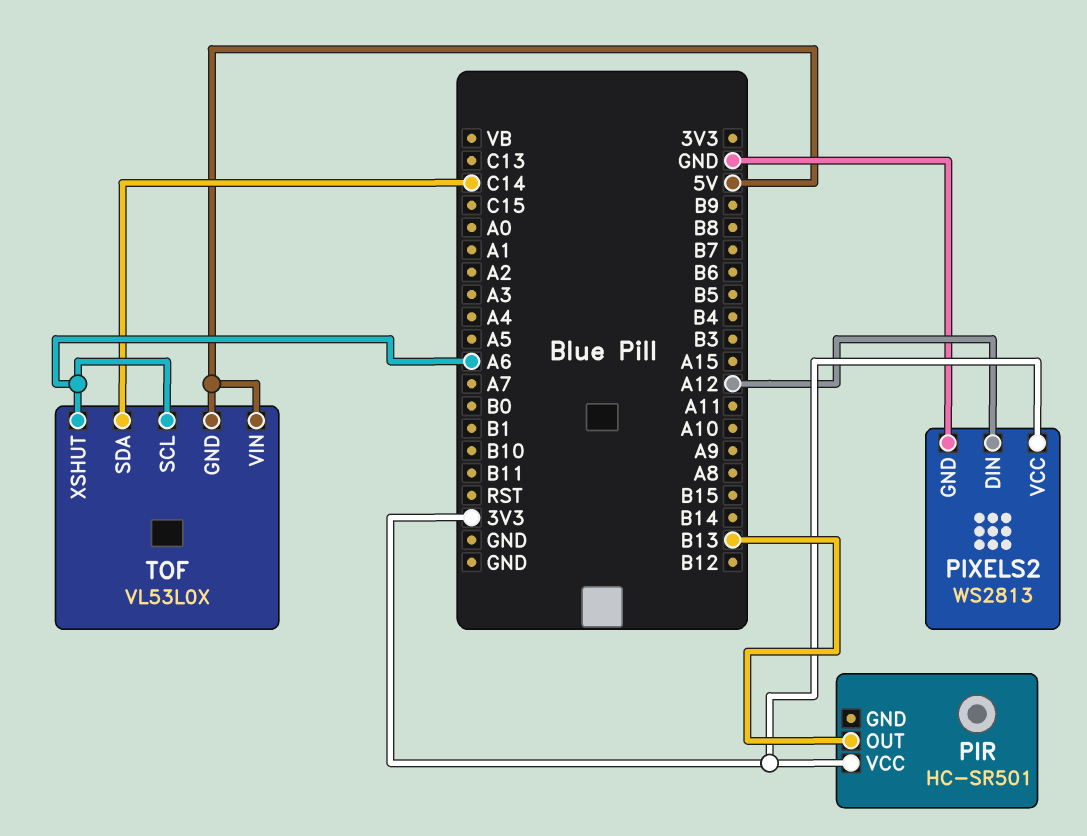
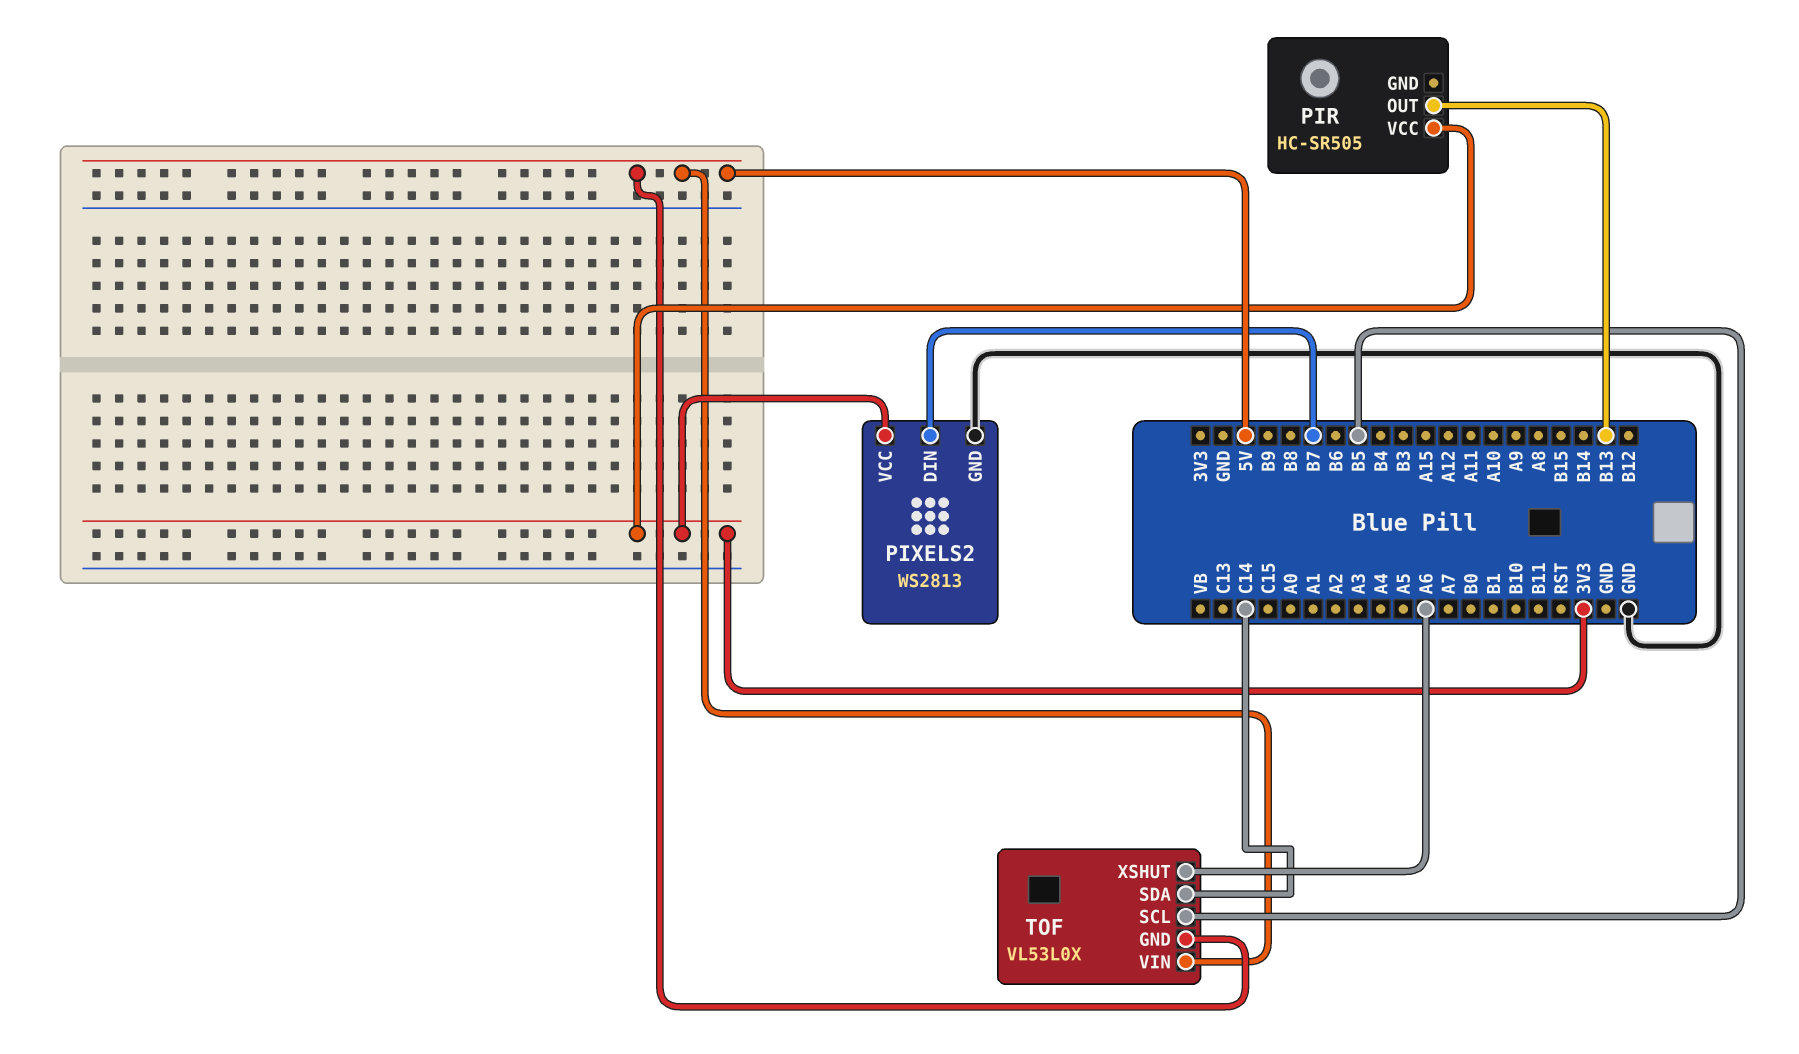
PIR: HC-SR501 -> HC-SR505
PIXELS2 pin DIN: A12 -> B7
TOF pin SCL: A6 -> B5

